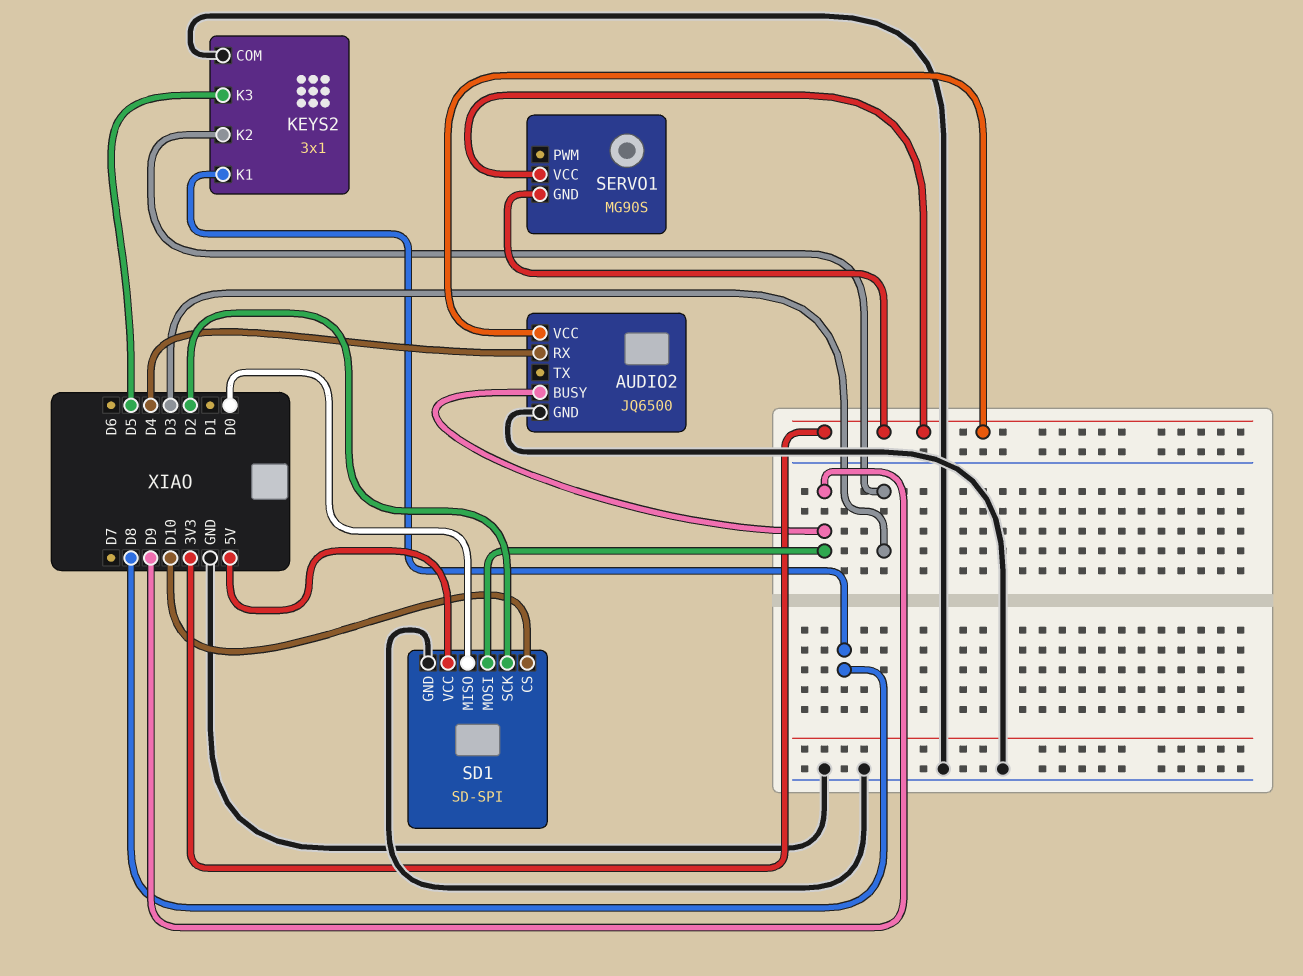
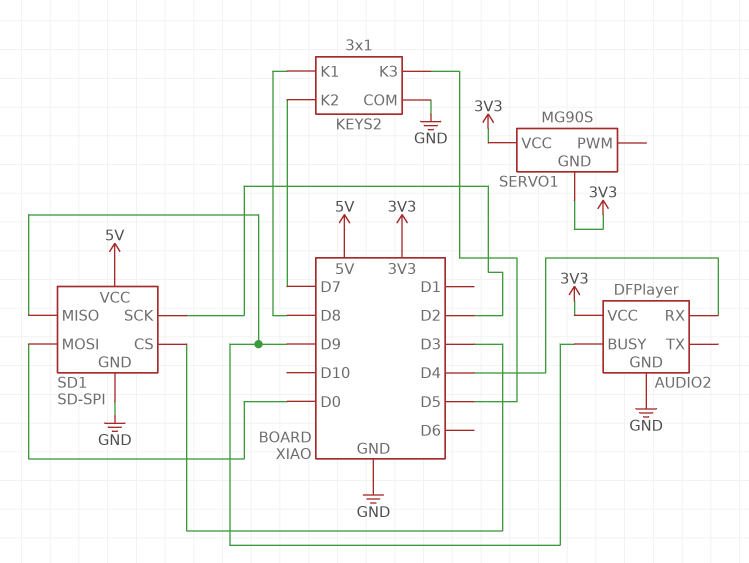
AUDIO2: JQ6500 -> DFPlayer
KEYS2 pin K2: D3 -> D7
SD1 pin CS: D10 -> D3
SD1 pin MISO: D0 -> D9
SD1 pin MOSI: D9 -> D0

